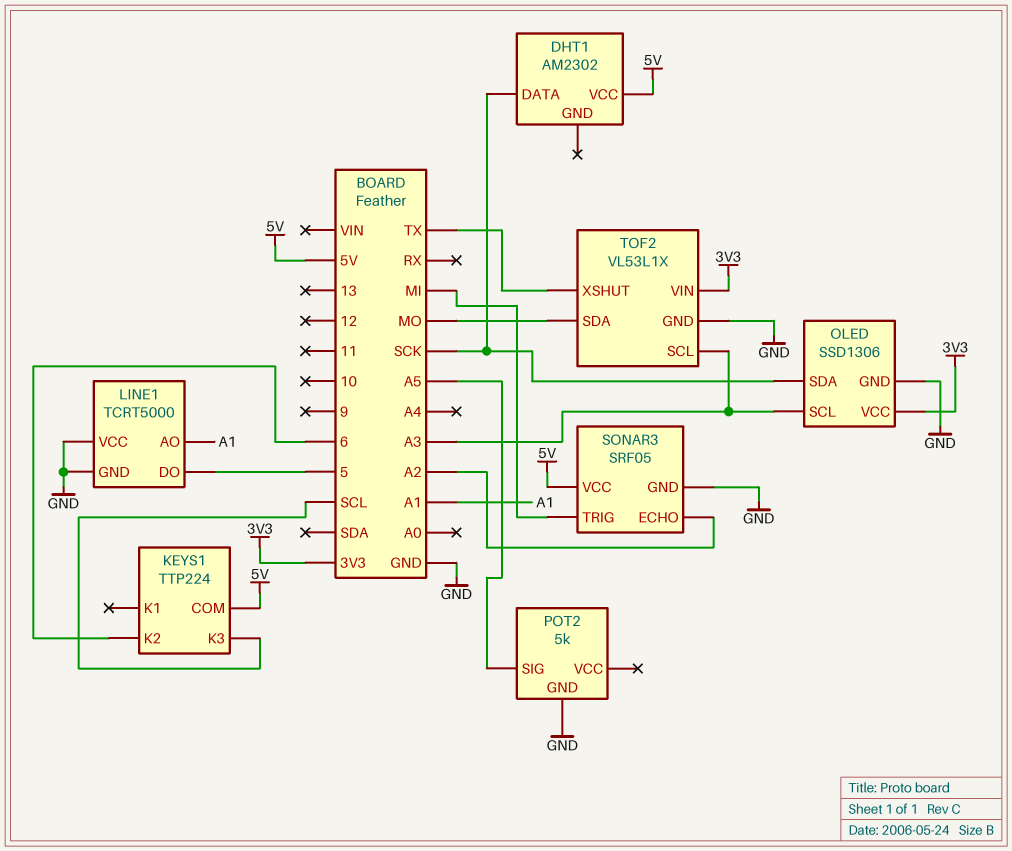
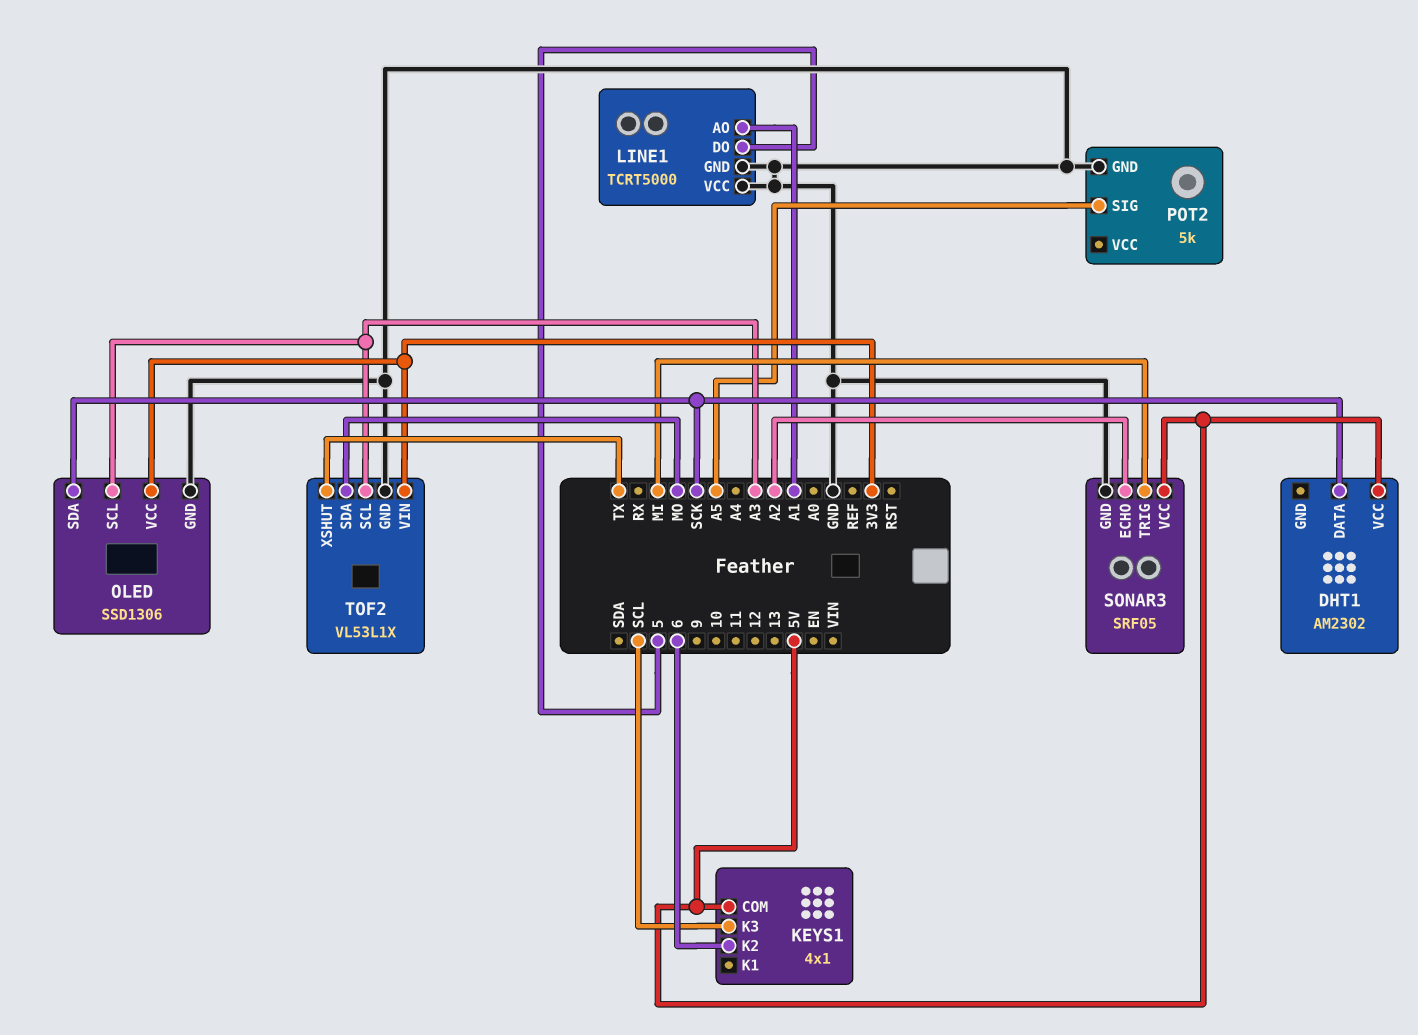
KEYS1: TTP224 -> 4x1

